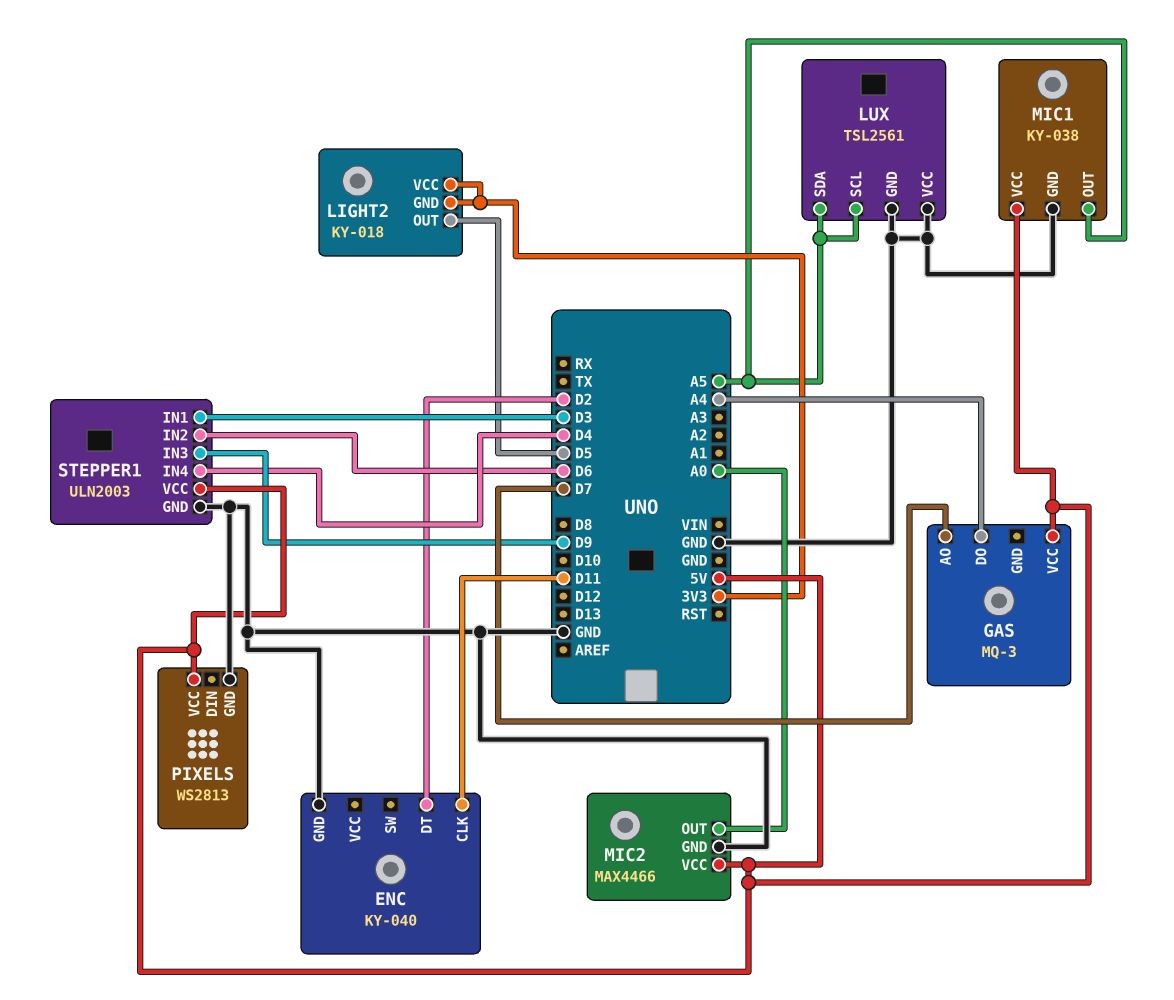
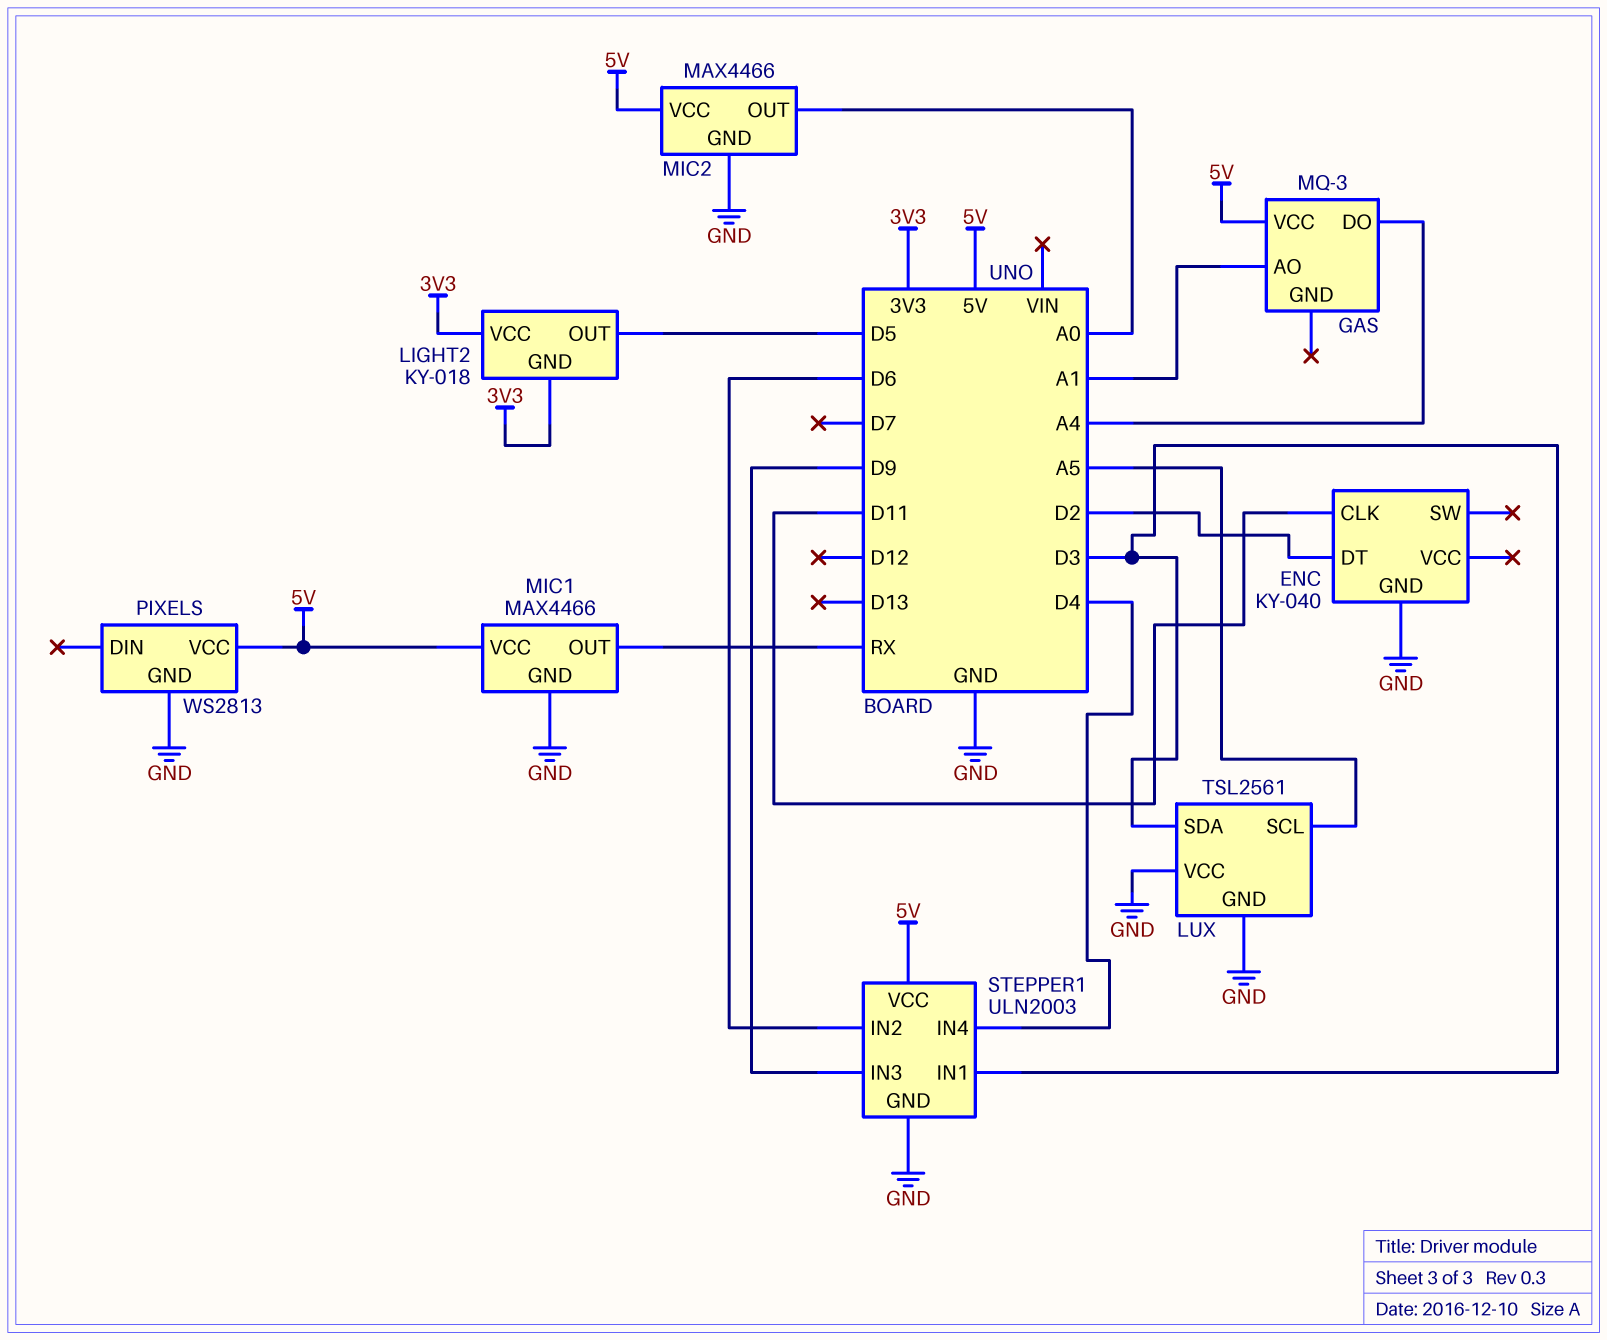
GAS pin AO: D7 -> A1
LUX pin SDA: A5 -> D3
MIC1: KY-038 -> MAX4466
MIC1 pin OUT: A5 -> RX

